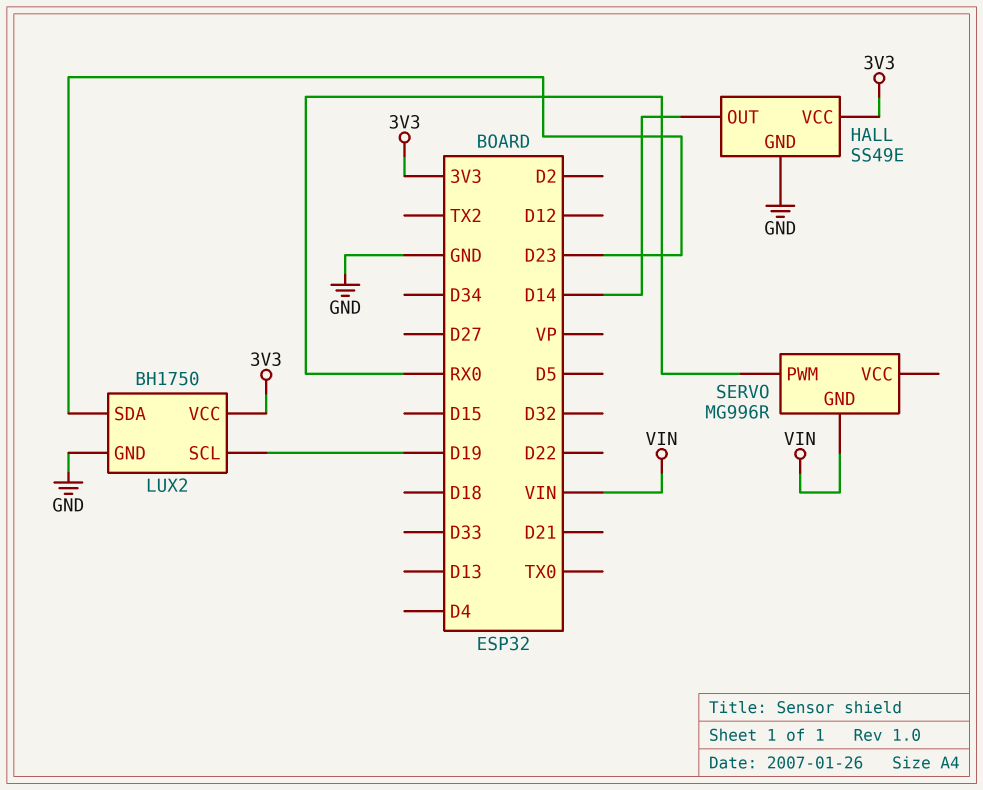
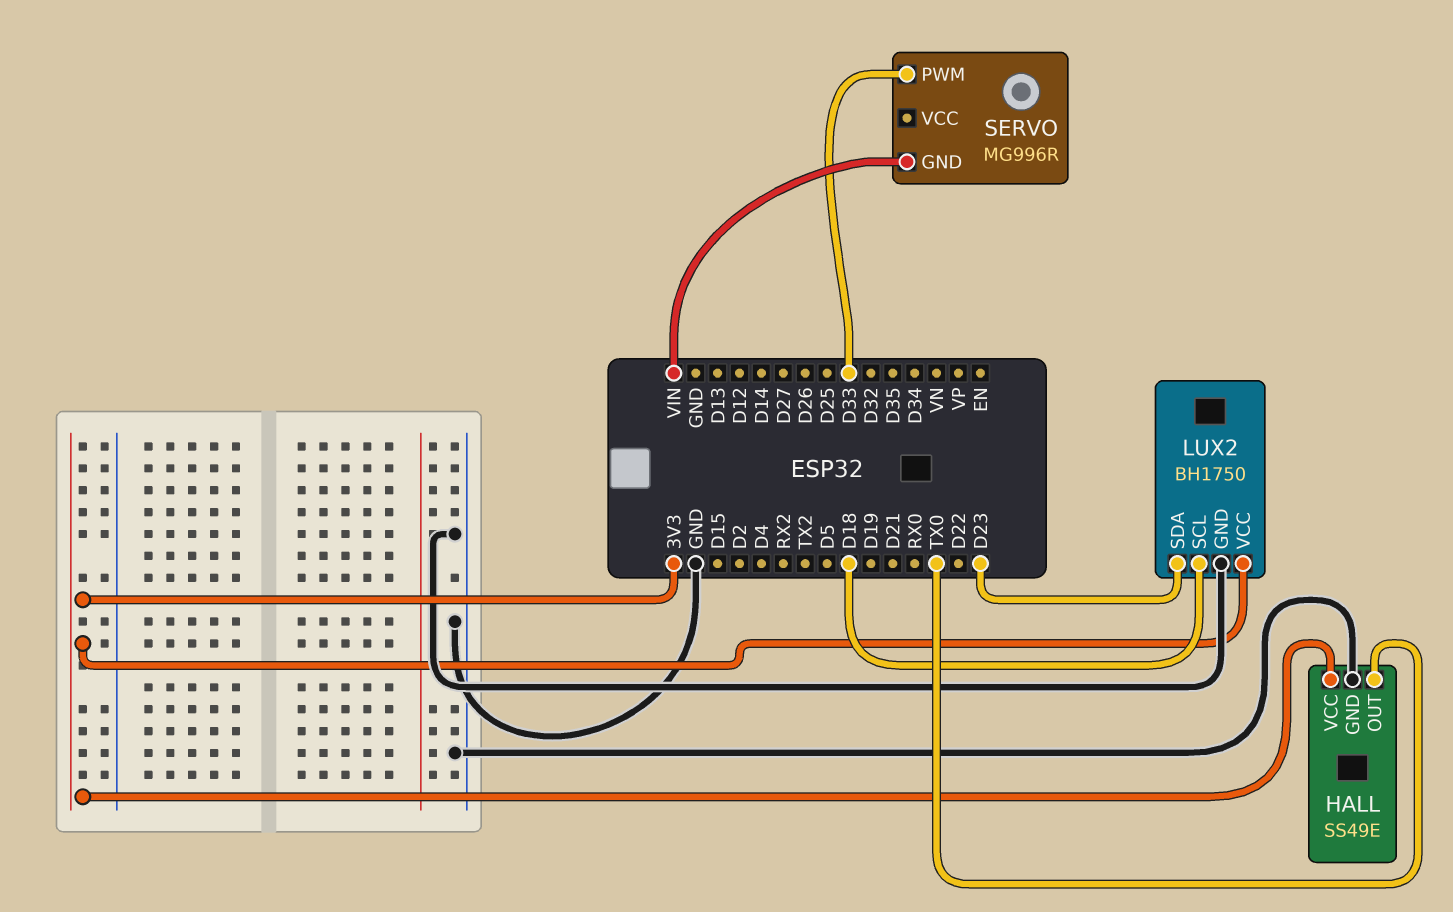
HALL pin OUT: D14 -> TX0
LUX2 pin SCL: D19 -> D18
SERVO pin PWM: RX0 -> D33

